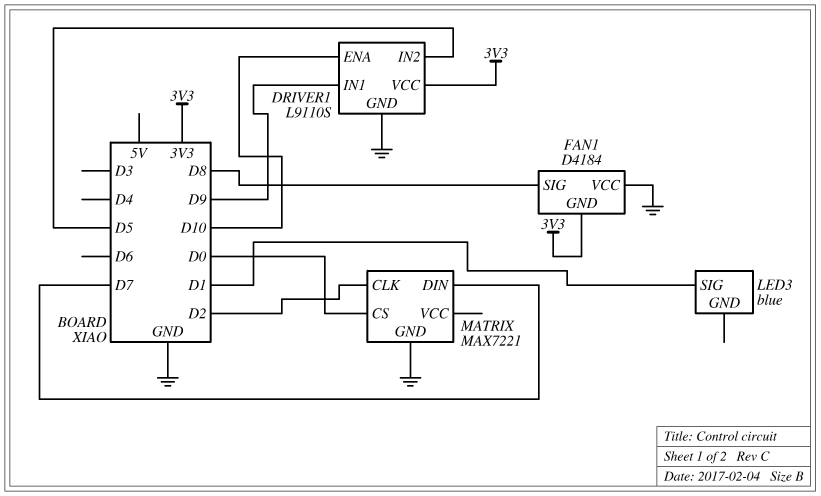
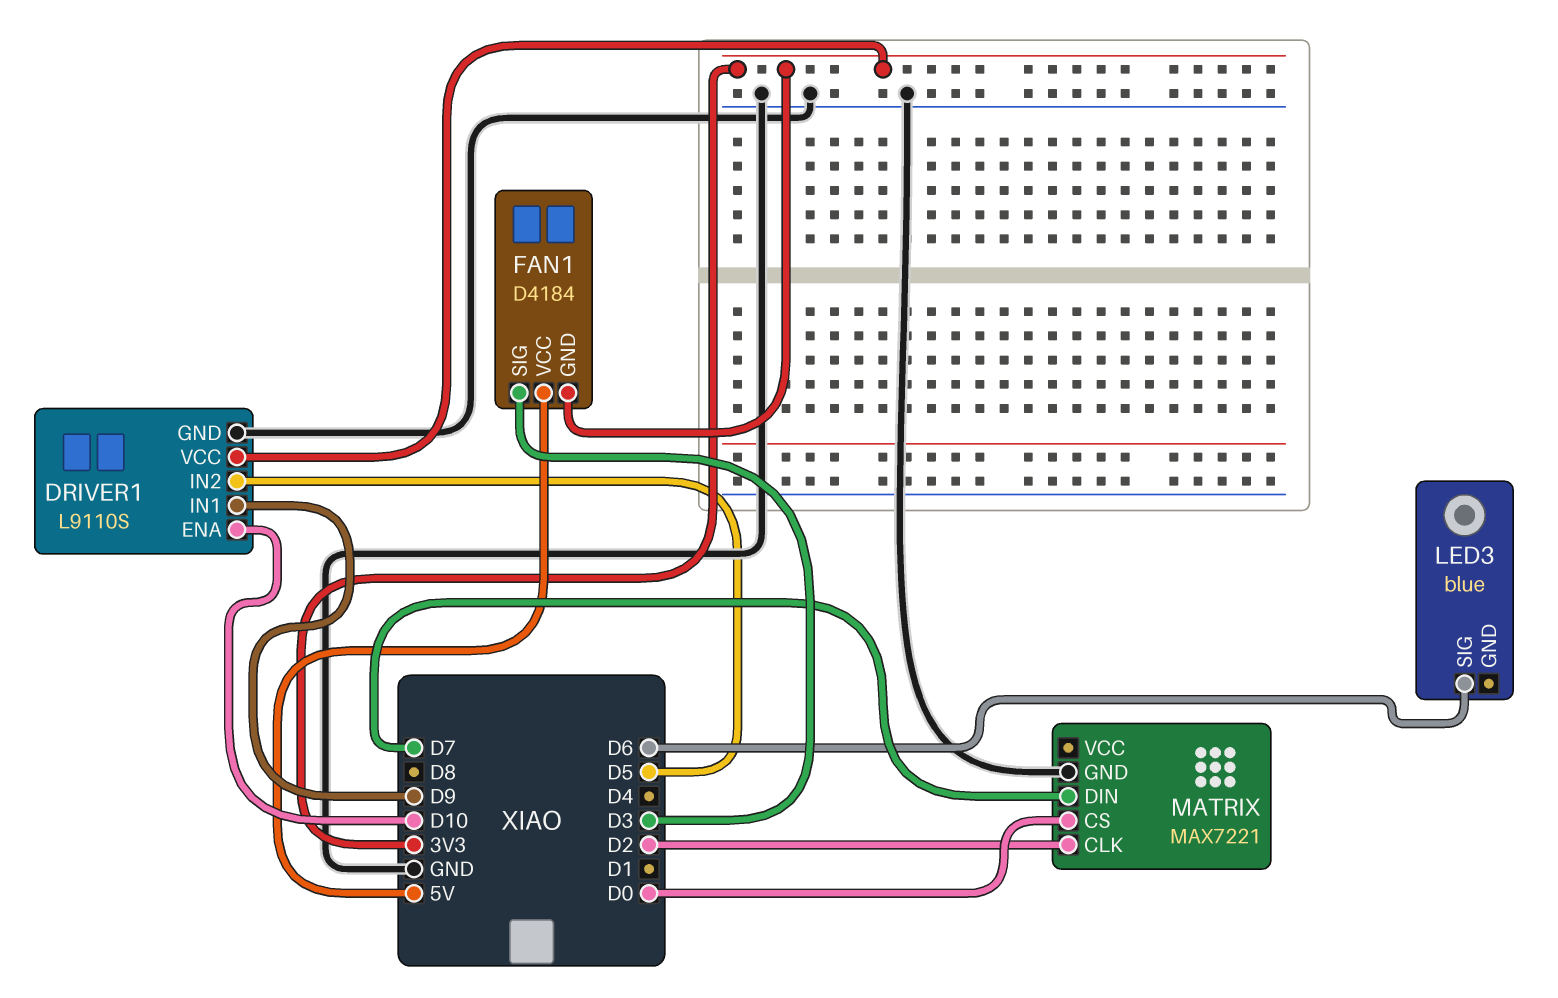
FAN1 pin SIG: D8 -> D3
FAN1 pin VCC: GND -> 5V
LED3 pin SIG: D1 -> D6

